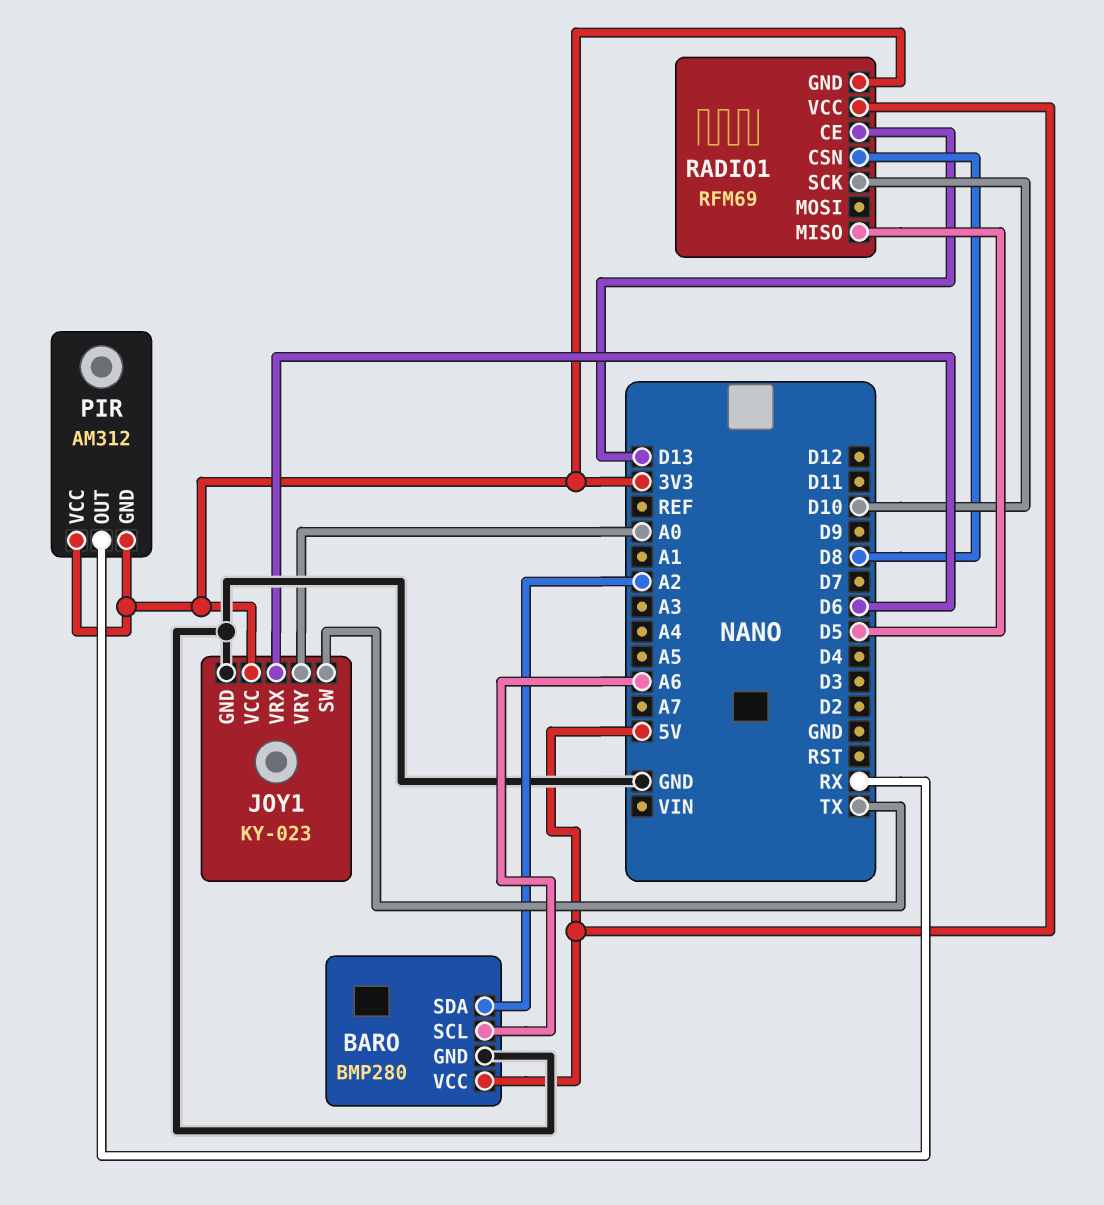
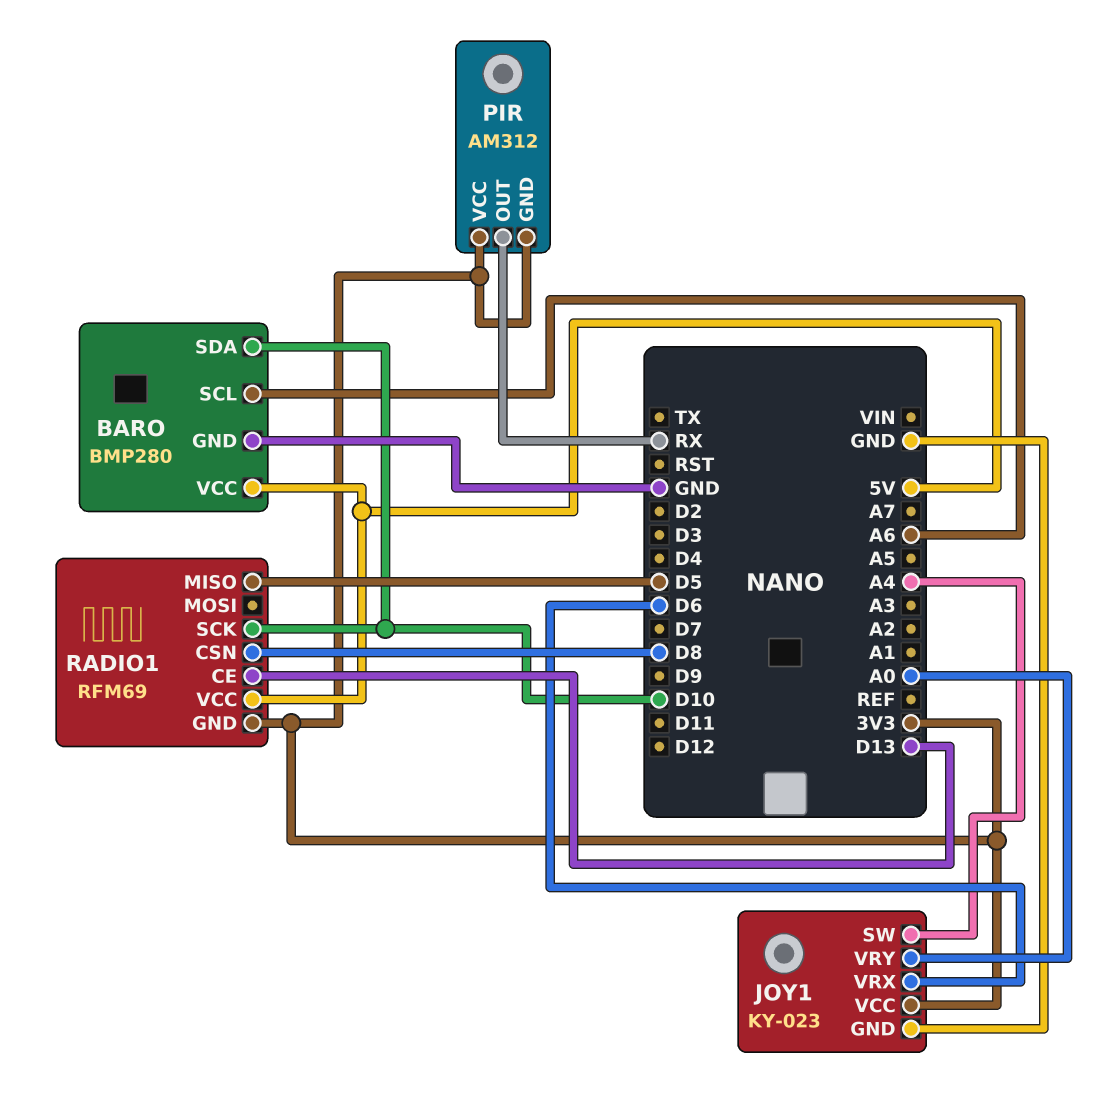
BARO pin SDA: A2 -> D10
JOY1 pin SW: TX -> A4

